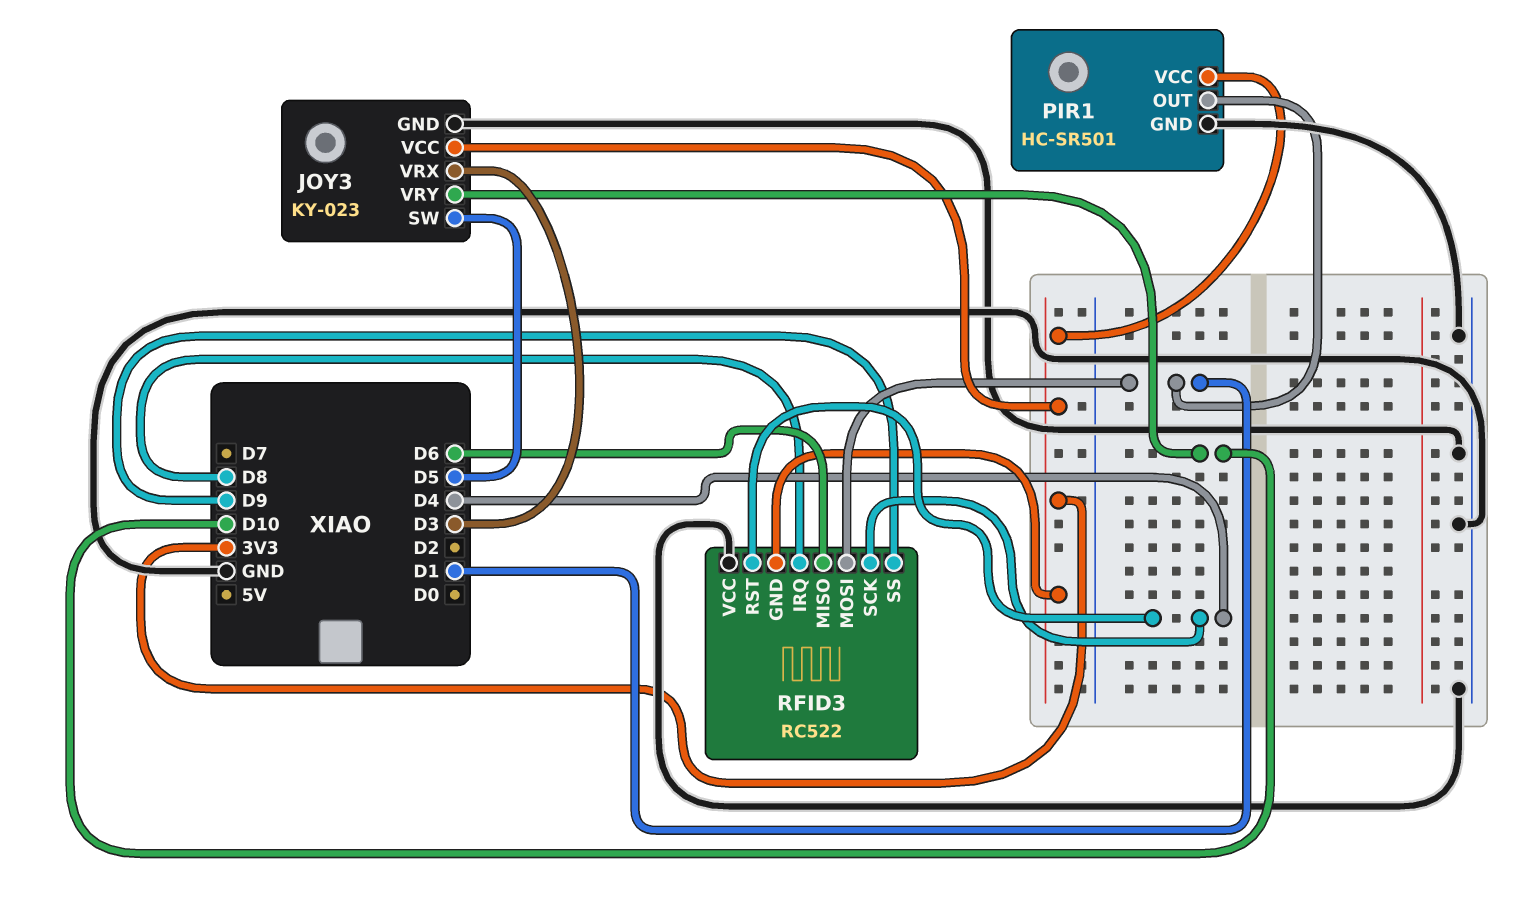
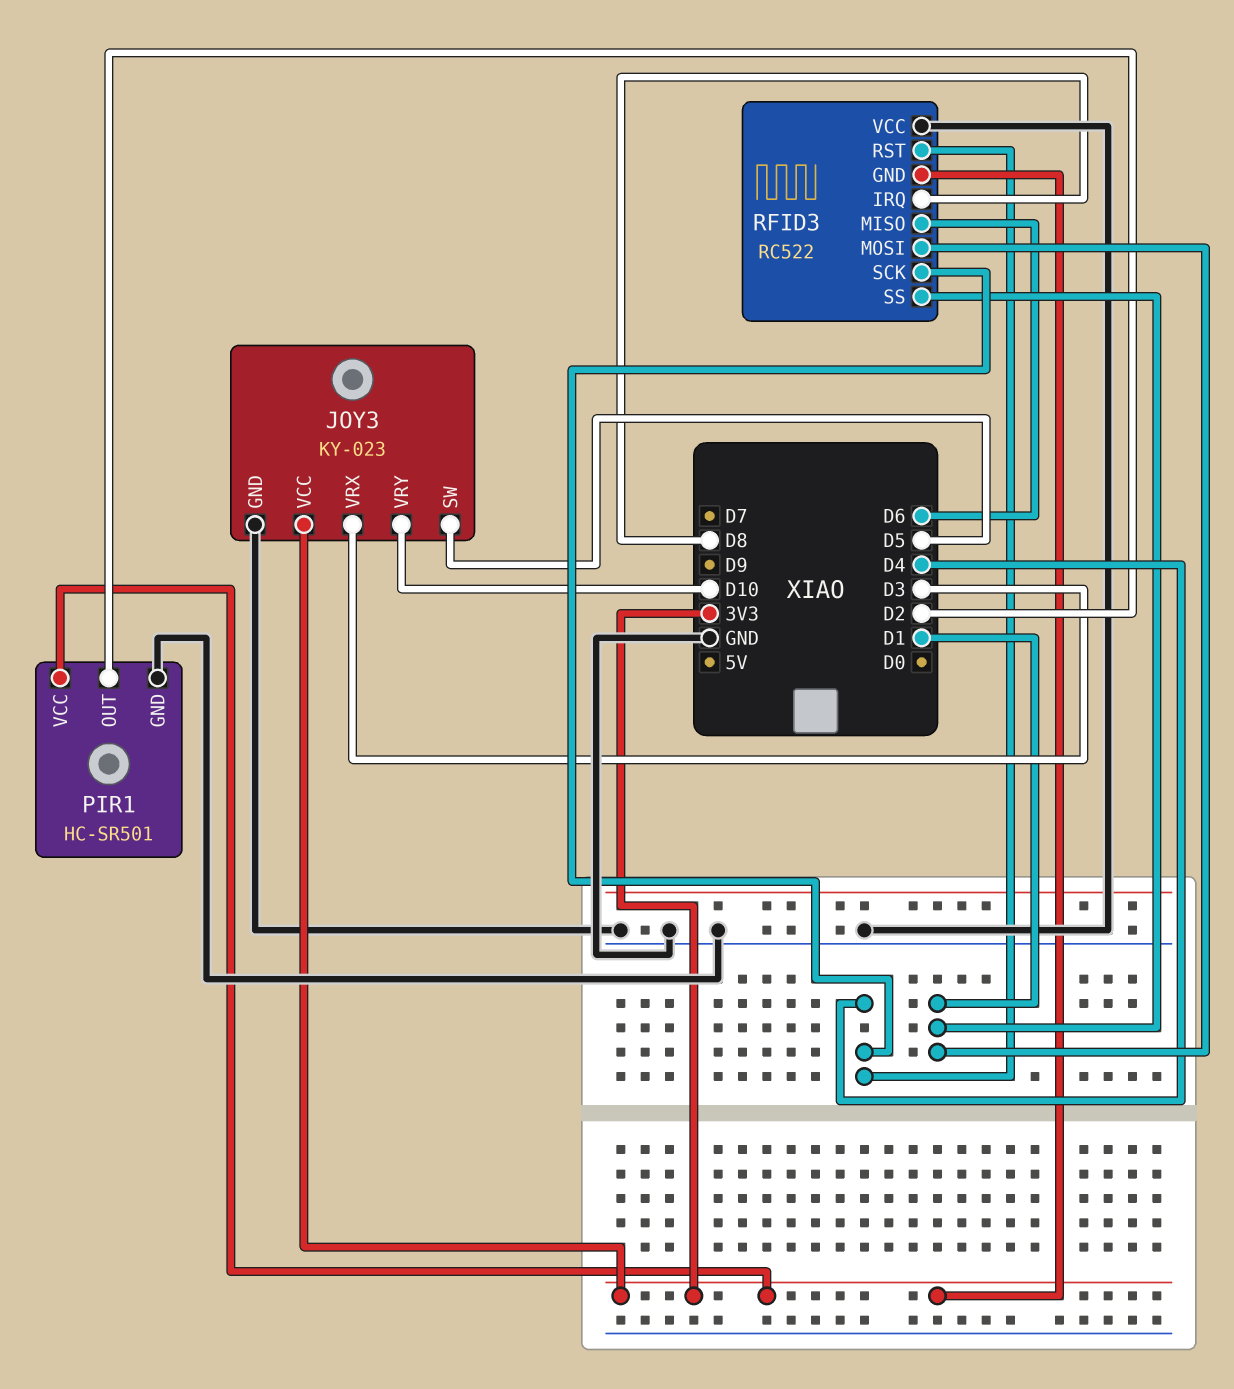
PIR1 pin OUT: D1 -> D2
RFID3 pin SS: D9 -> D1

